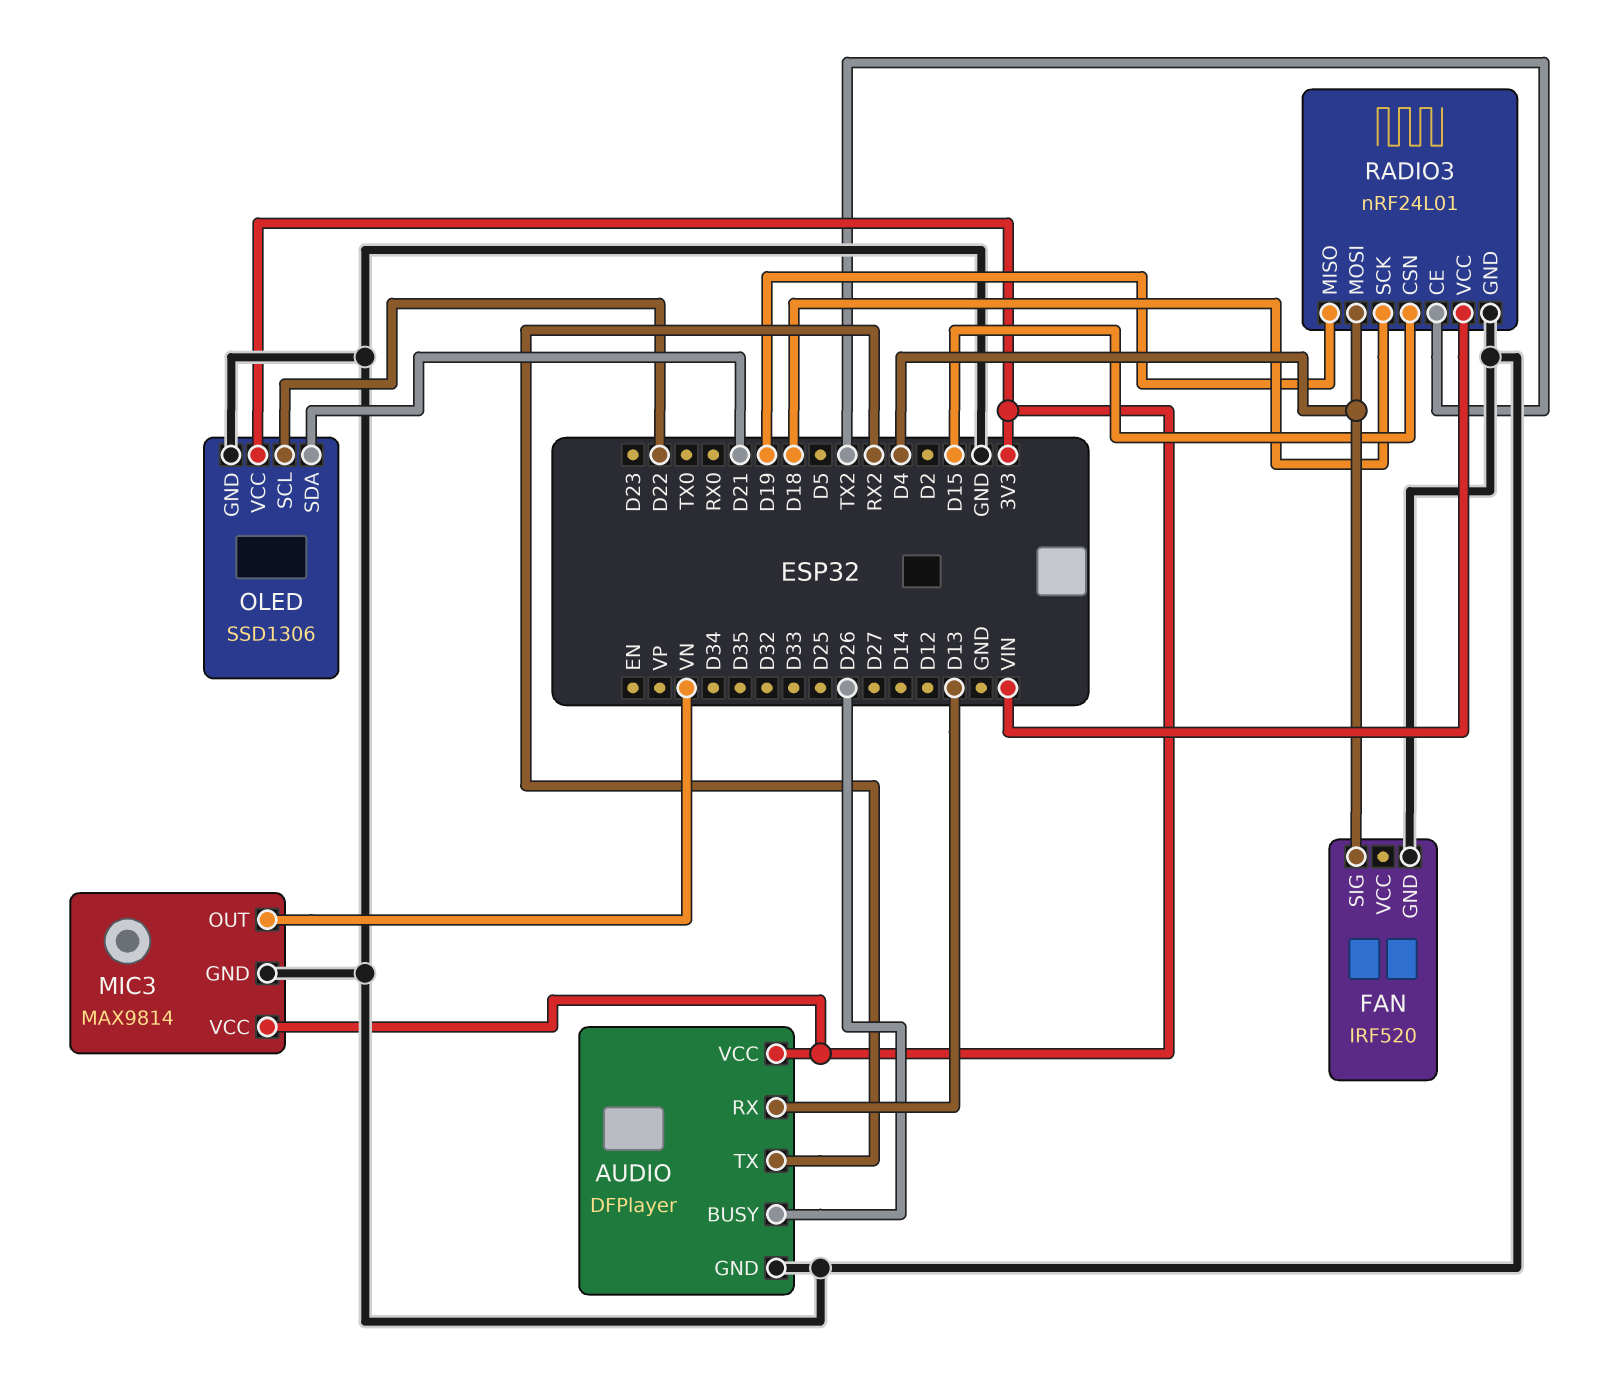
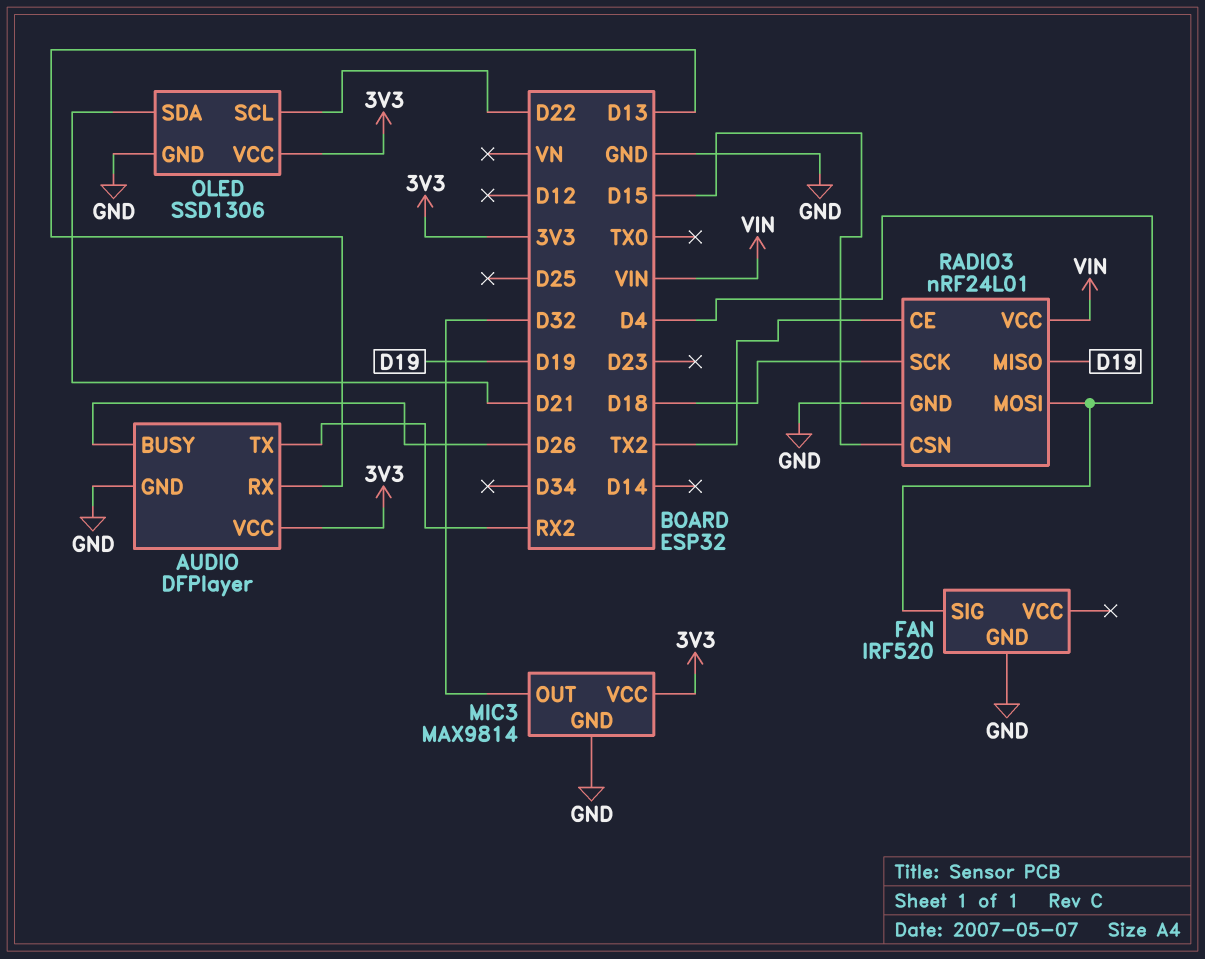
MIC3 pin OUT: VN -> D32

